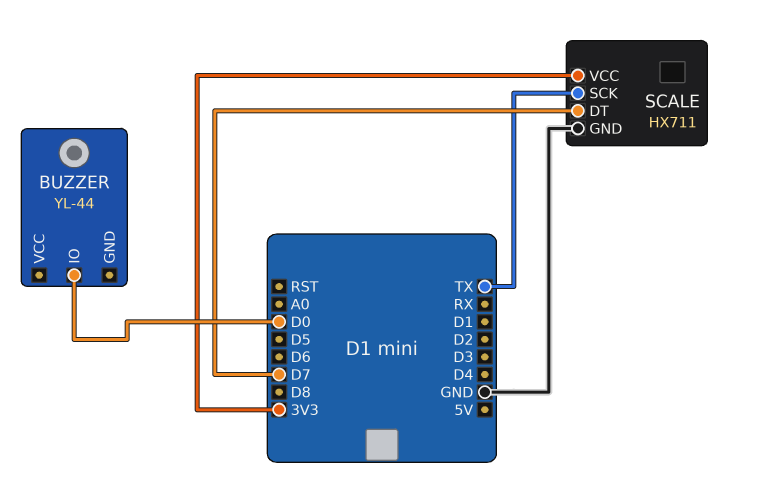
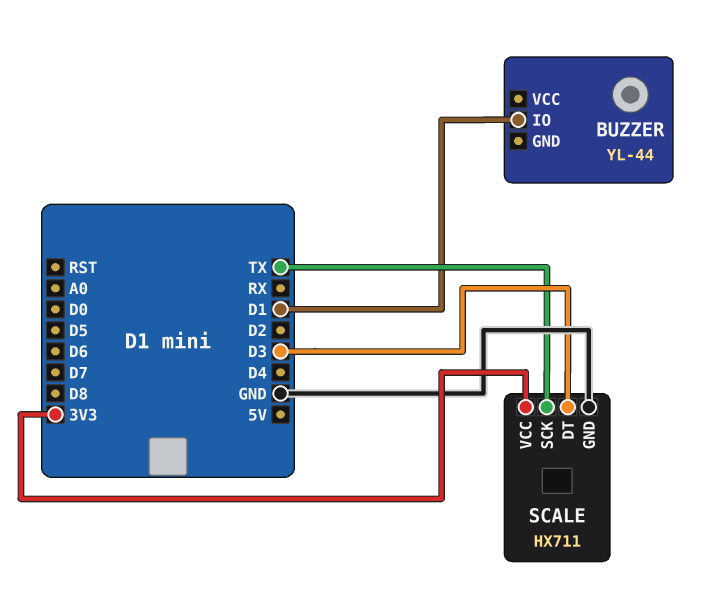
BUZZER pin IO: D0 -> D1
SCALE pin DT: D7 -> D3

